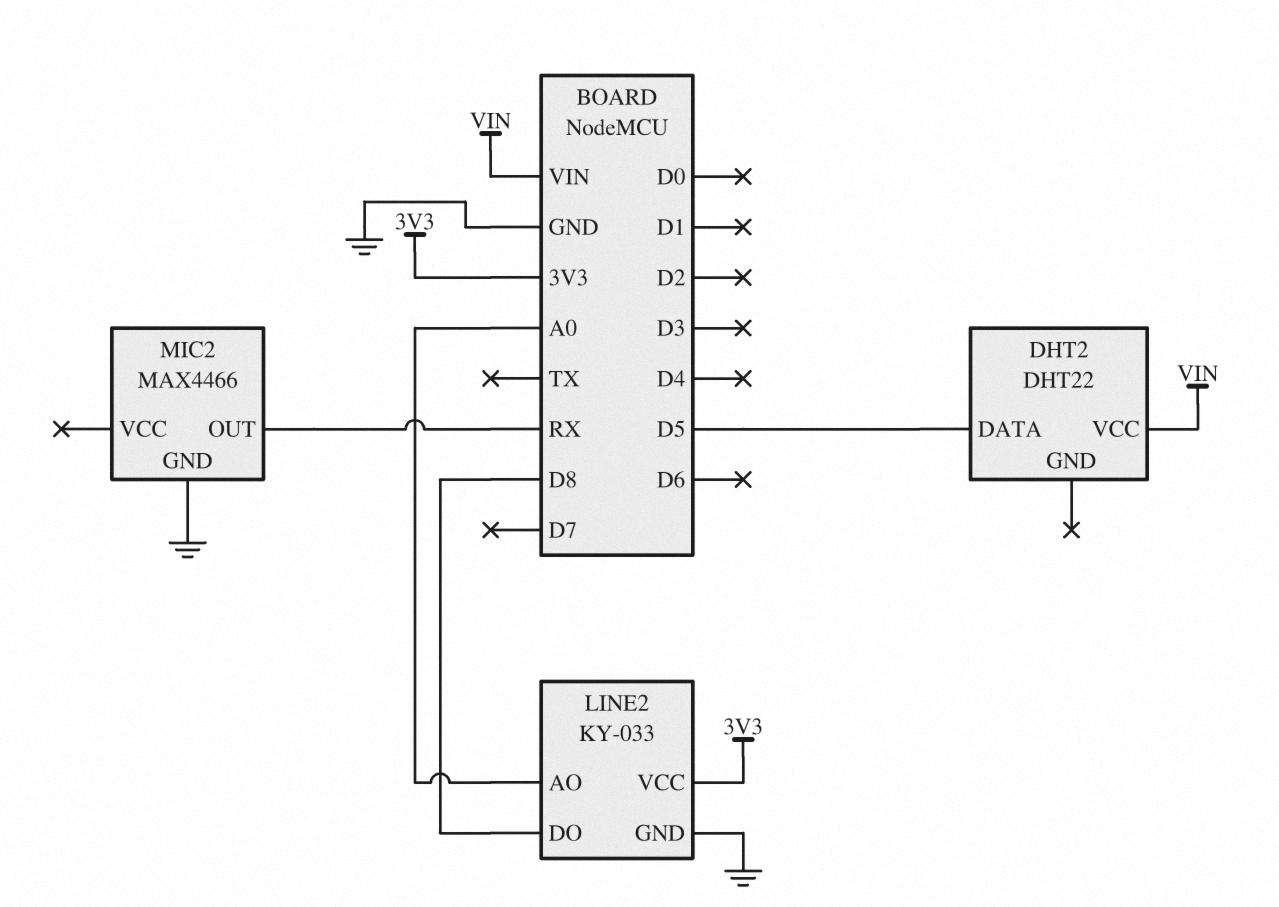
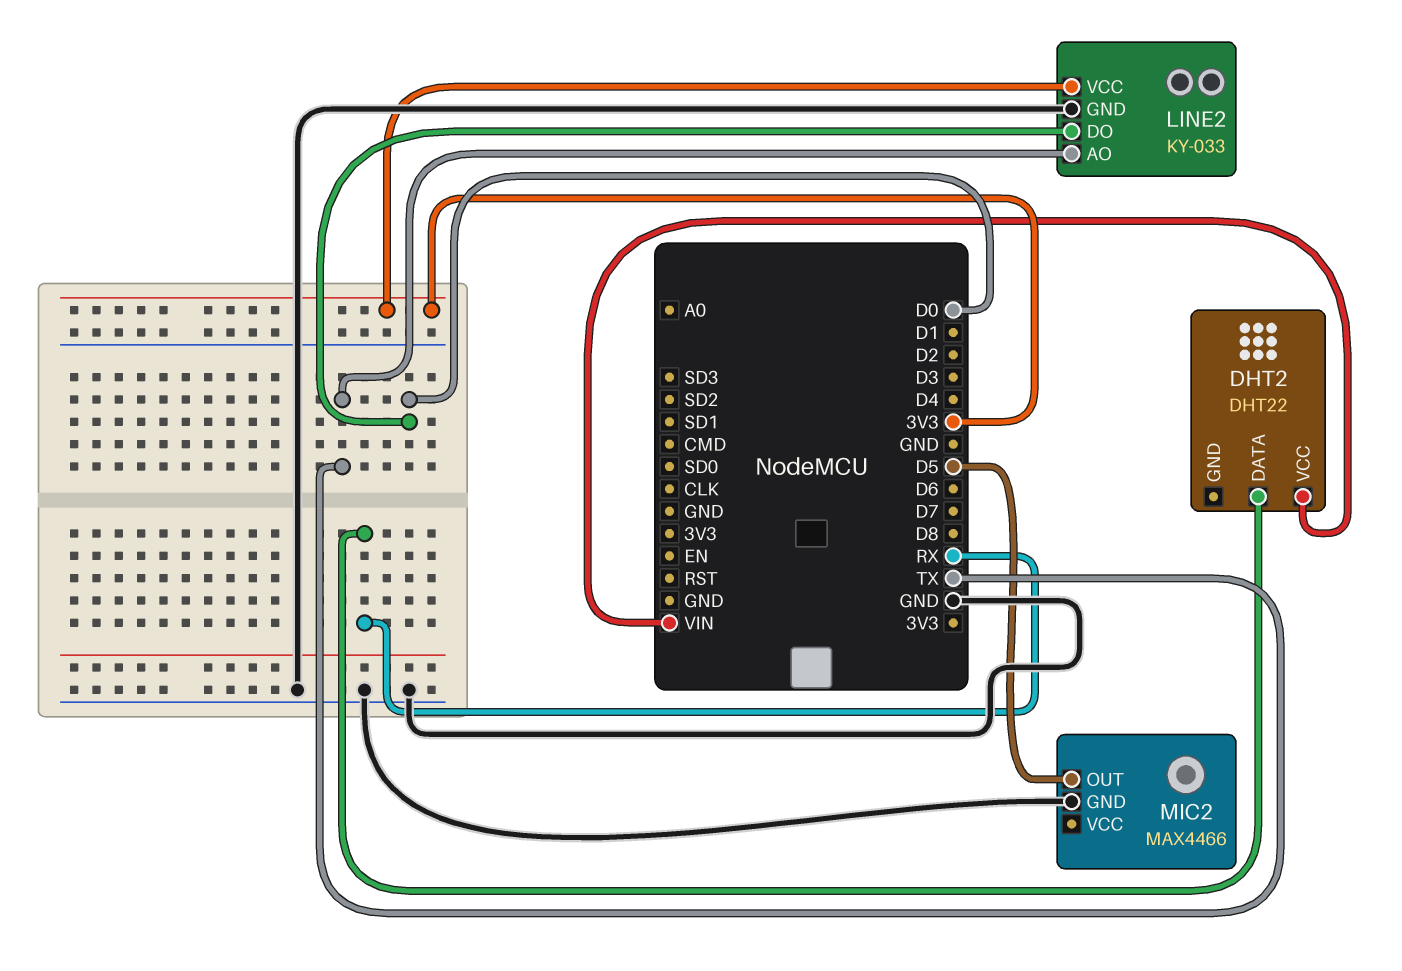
DHT2 pin DATA: D5 -> RX
LINE2 pin AO: A0 -> TX
LINE2 pin DO: D8 -> D0
MIC2 pin OUT: RX -> D5

